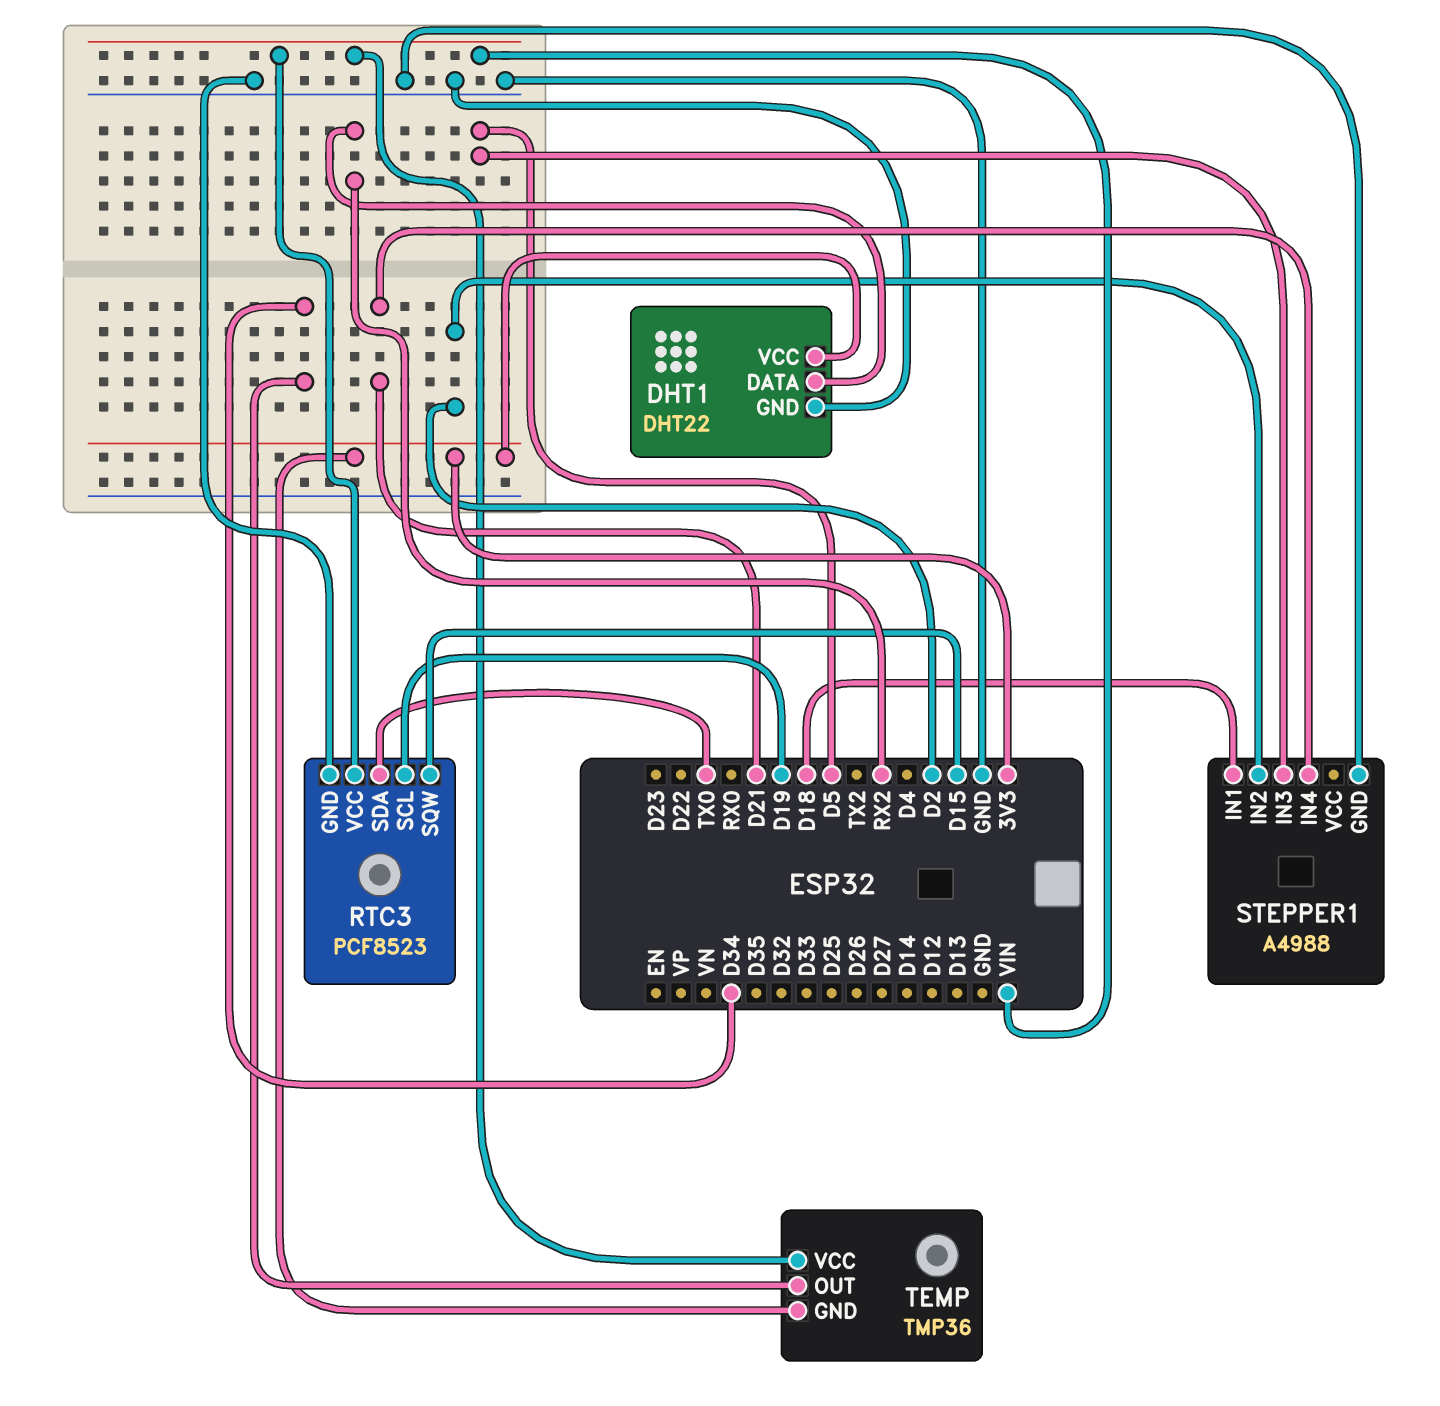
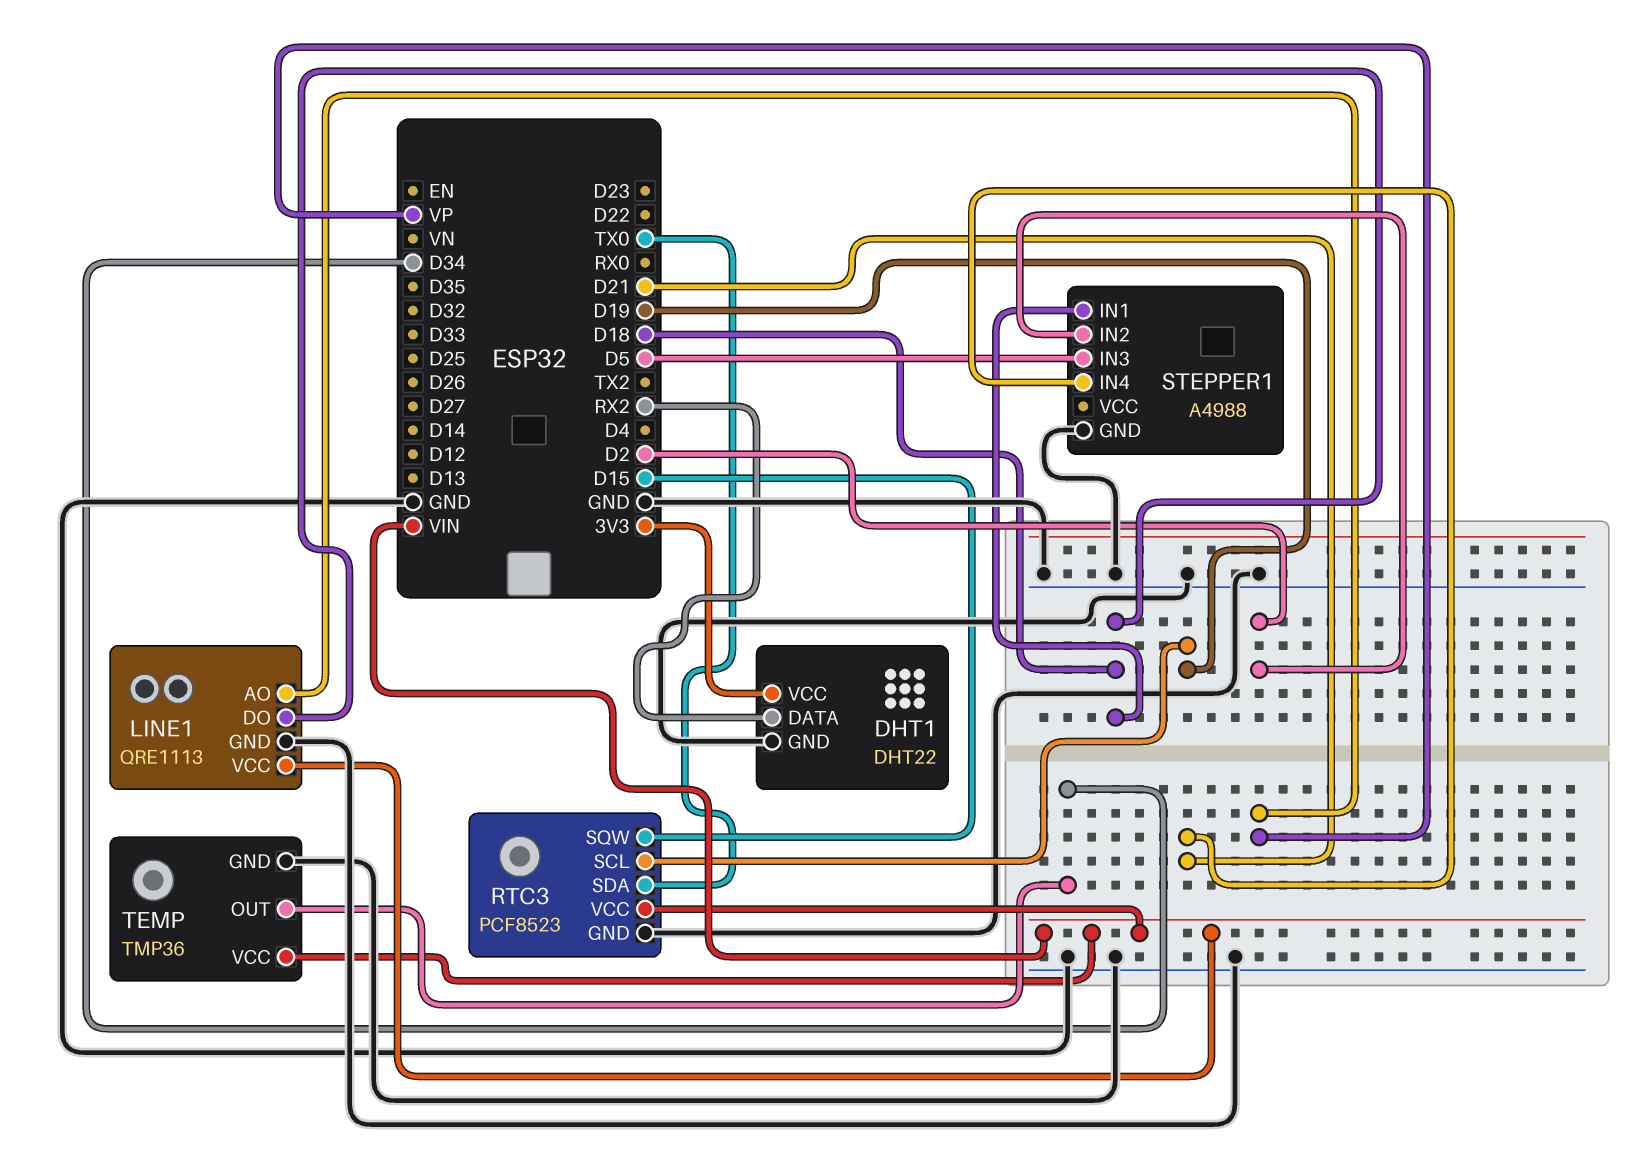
LINE1: none -> QRE1113
LINE1 pin AO: none -> VP
LINE1 pin DO: none -> D18
LINE1 pin GND: none -> GND
LINE1 pin VCC: none -> VIN
TEMP pin GND: 3V3 -> GND

